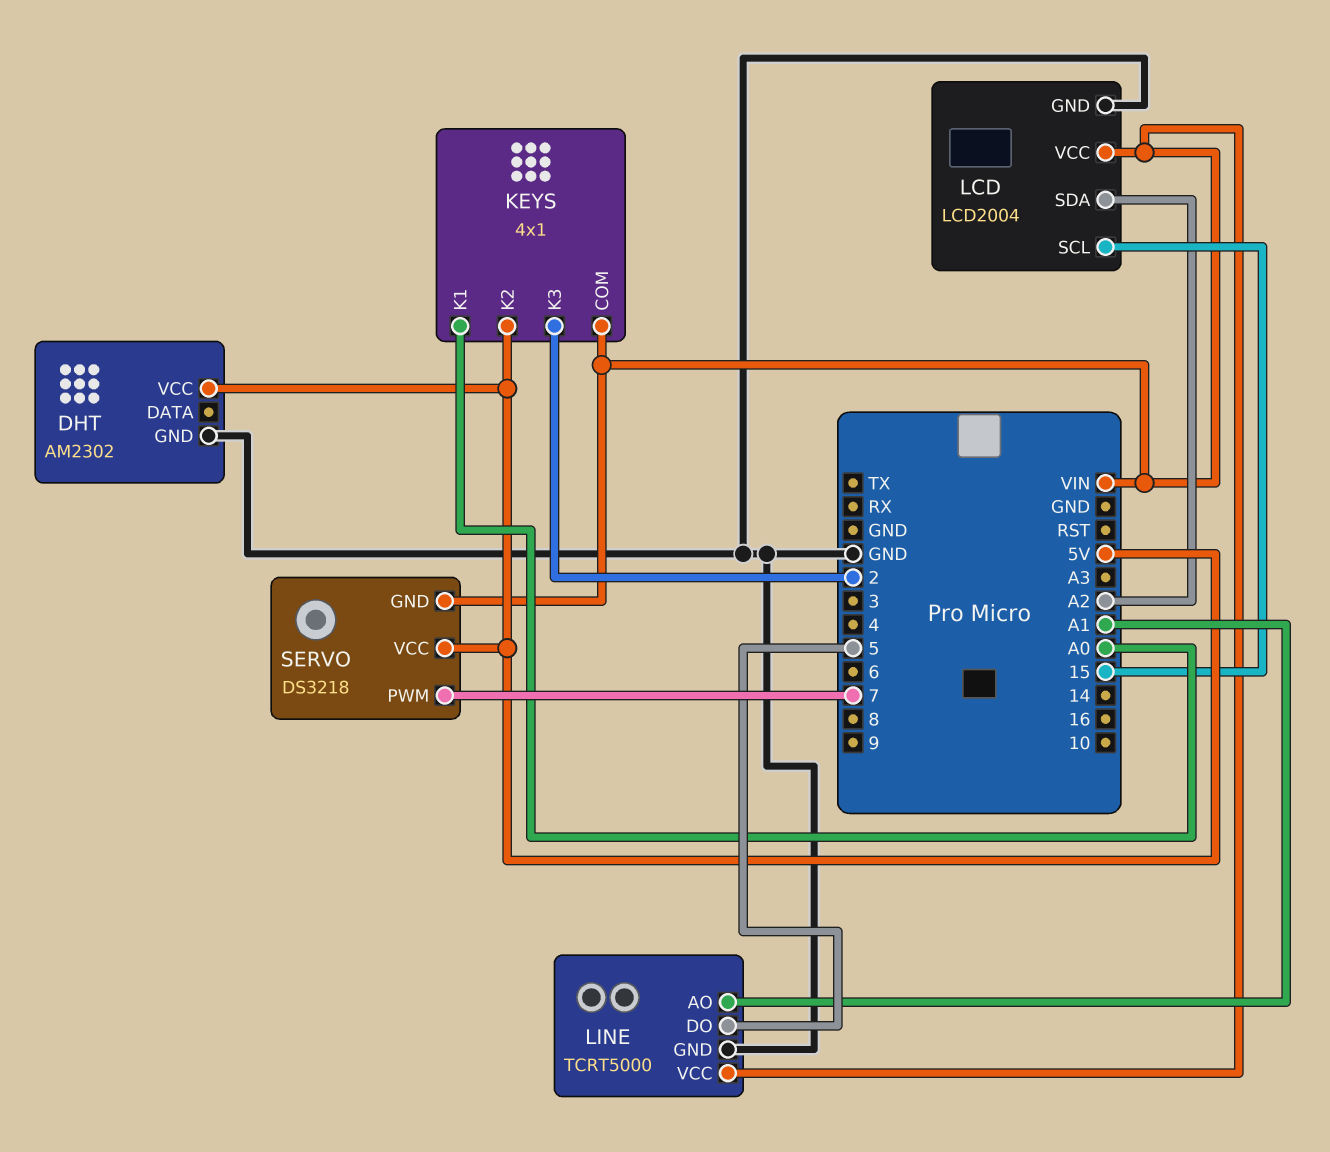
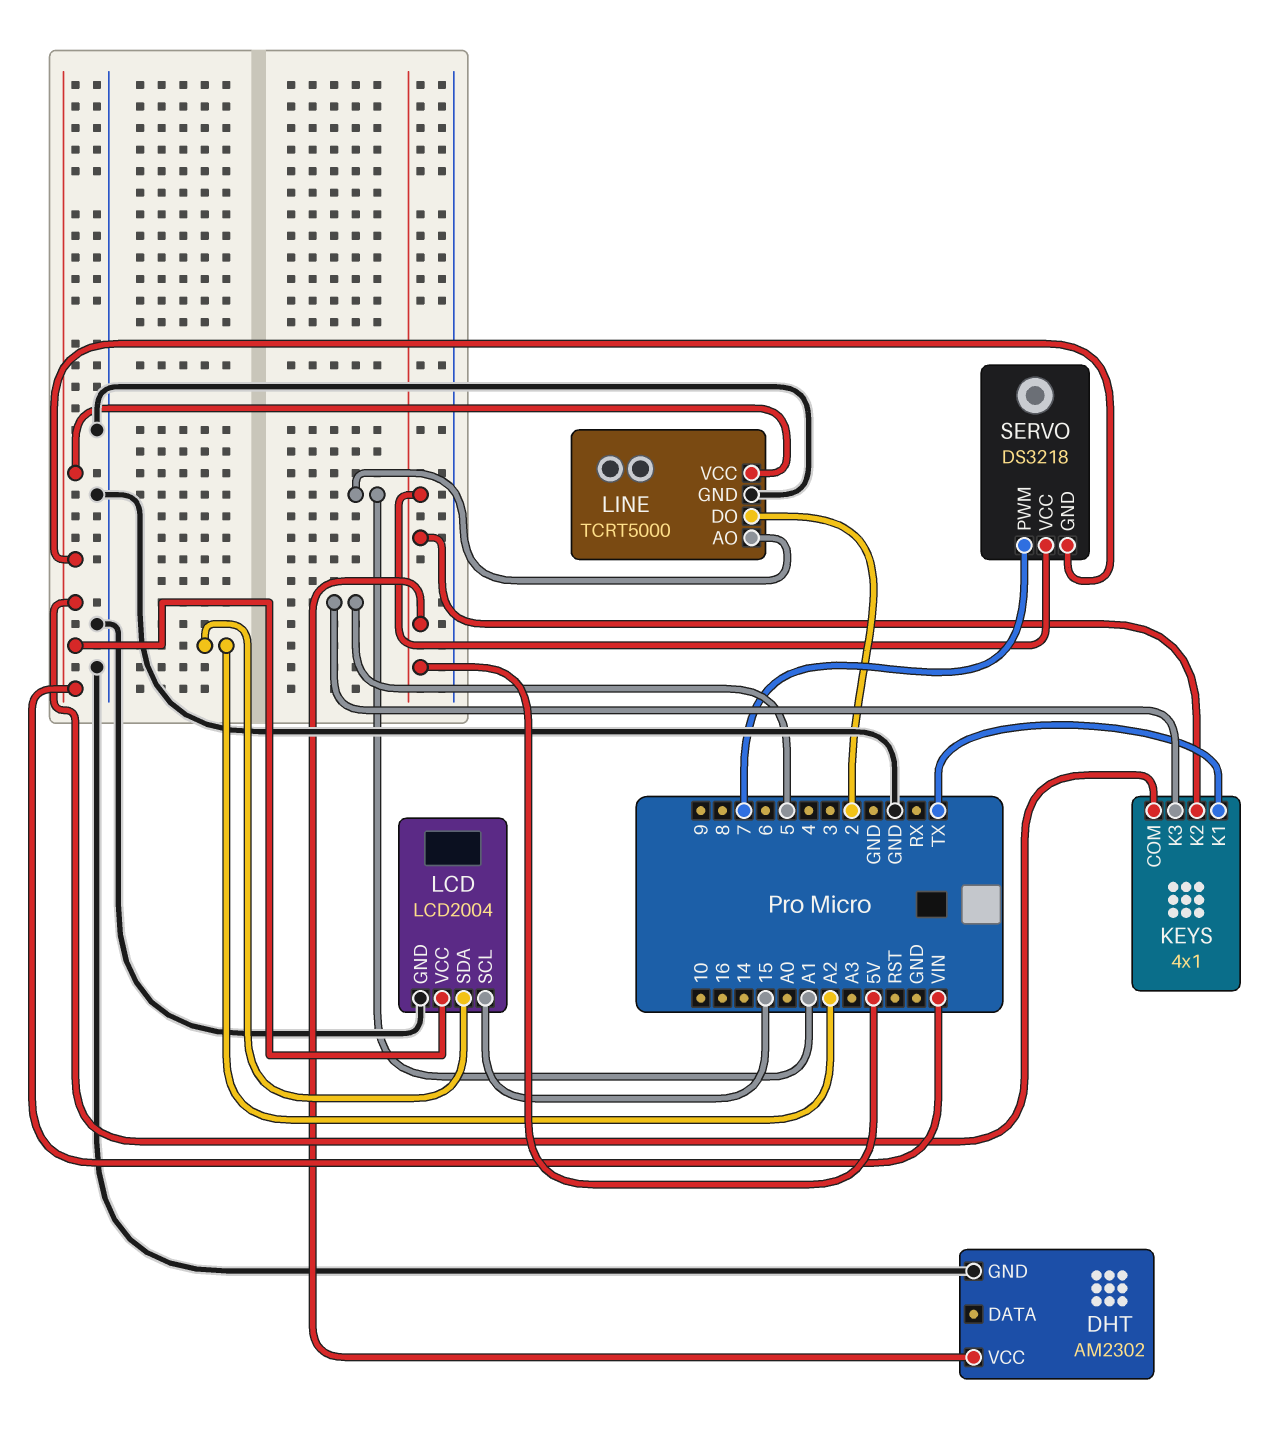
KEYS pin K1: A0 -> TX
KEYS pin K3: 2 -> 5
LINE pin DO: 5 -> 2

